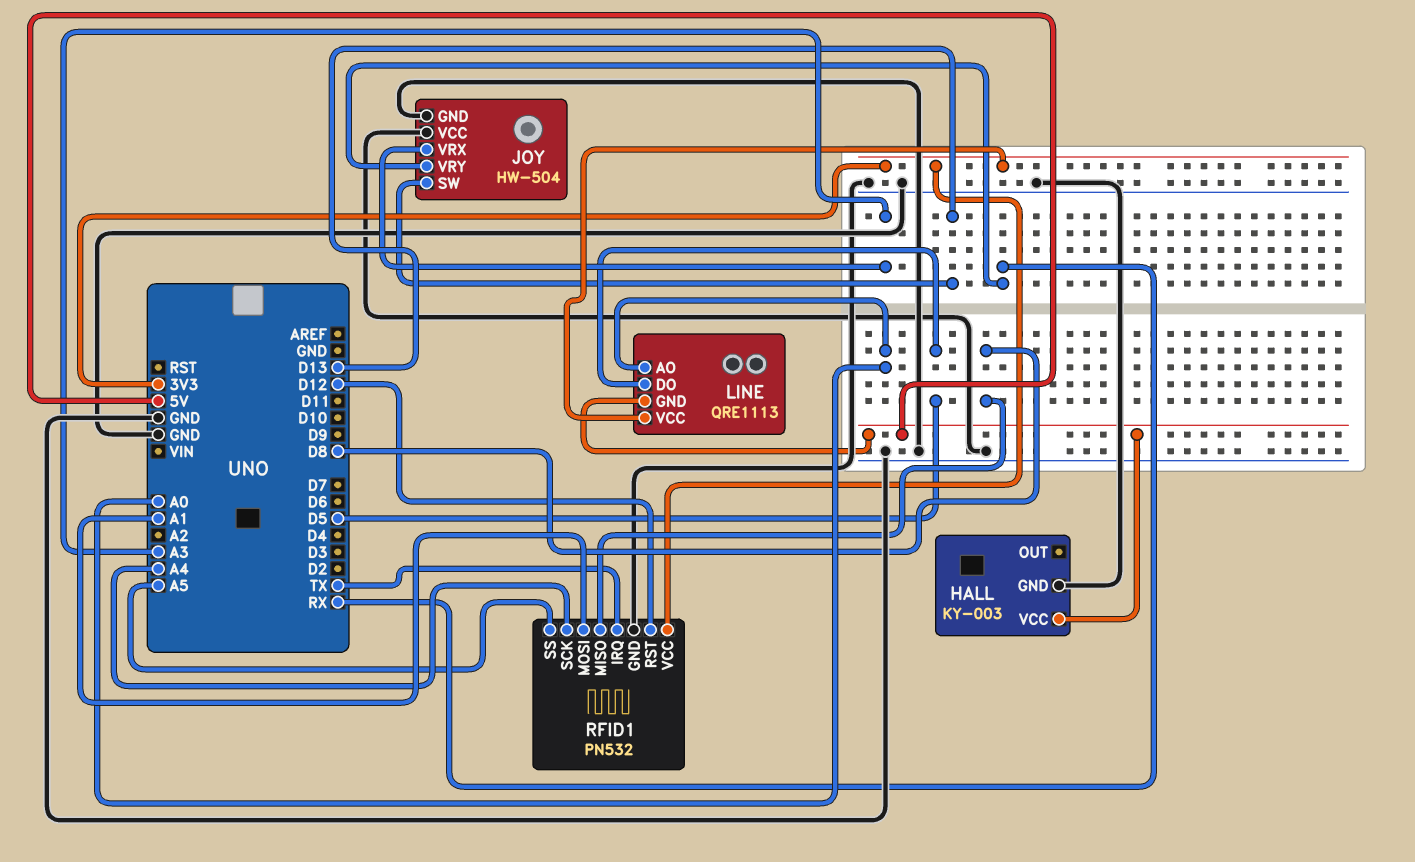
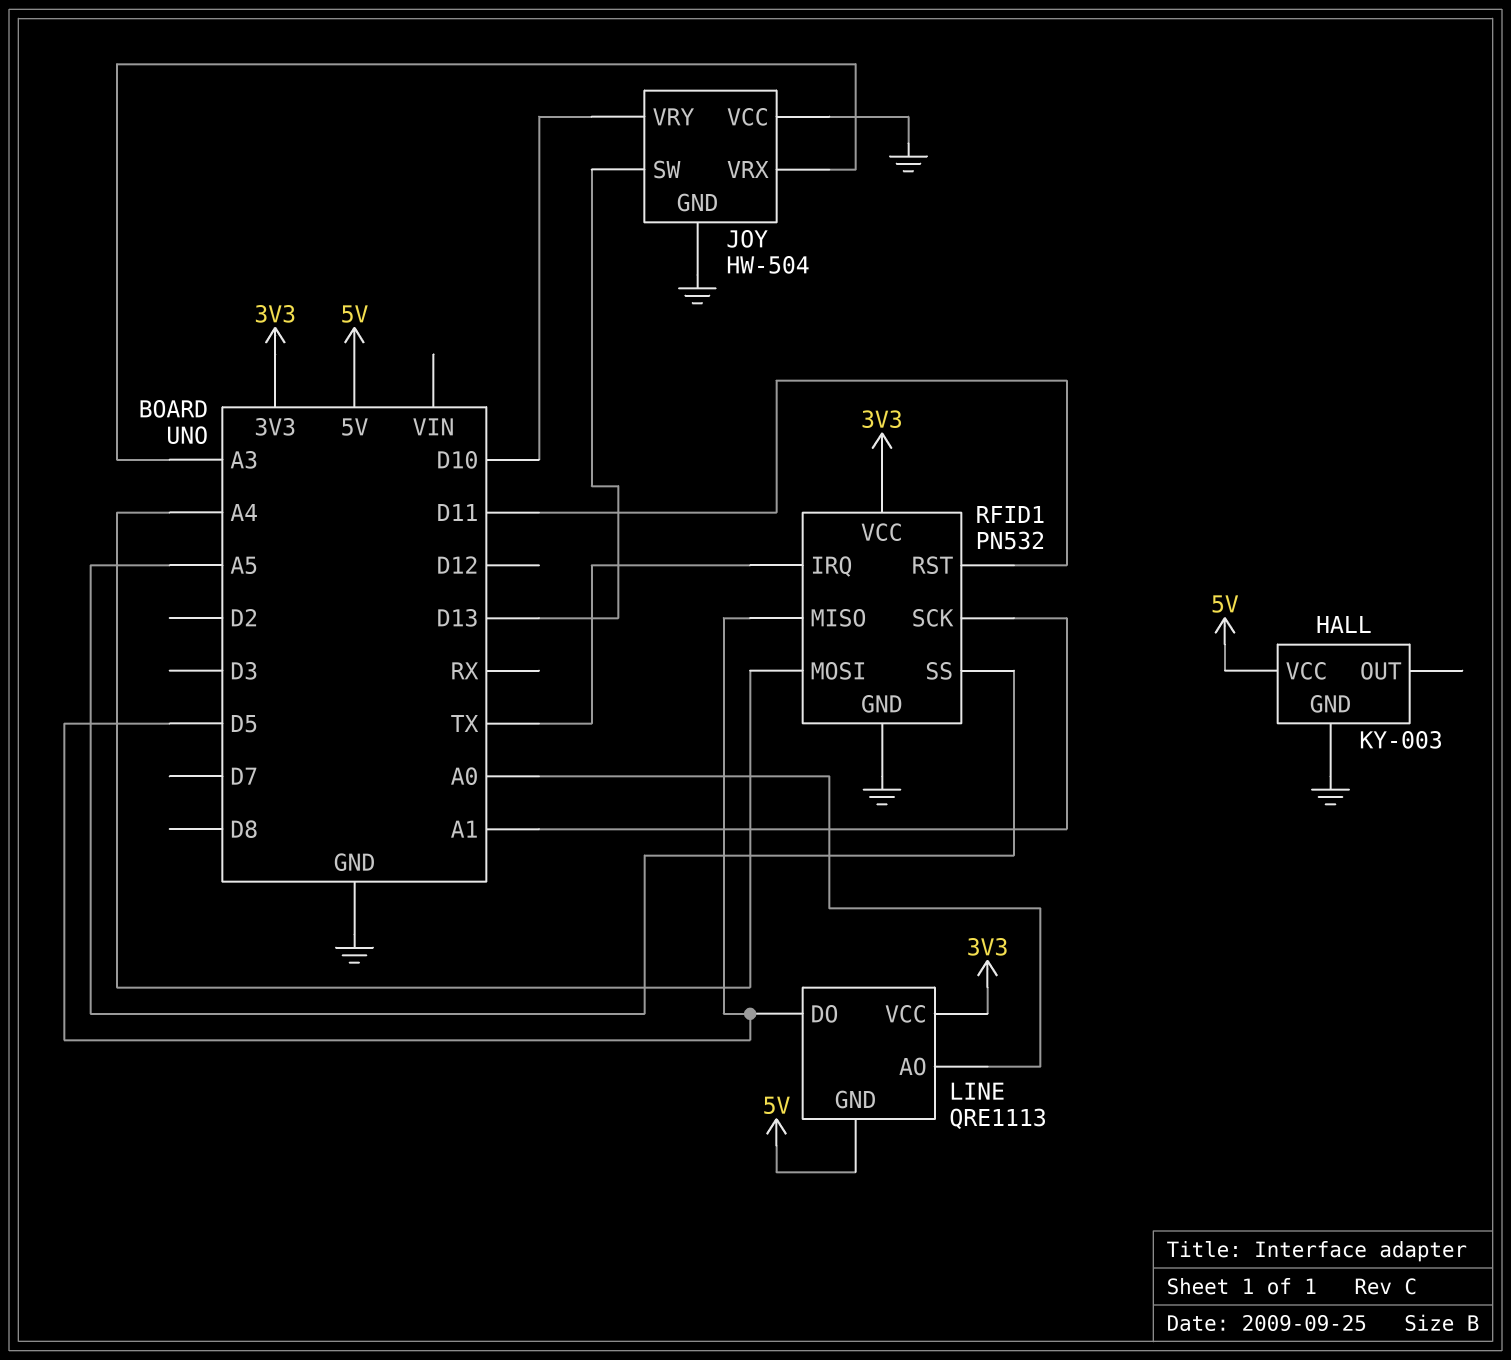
JOY pin VRY: RX -> D10
RFID1 pin MISO: D8 -> D5
RFID1 pin MOSI: A1 -> A4
RFID1 pin RST: D12 -> D11
RFID1 pin SCK: A4 -> A1

